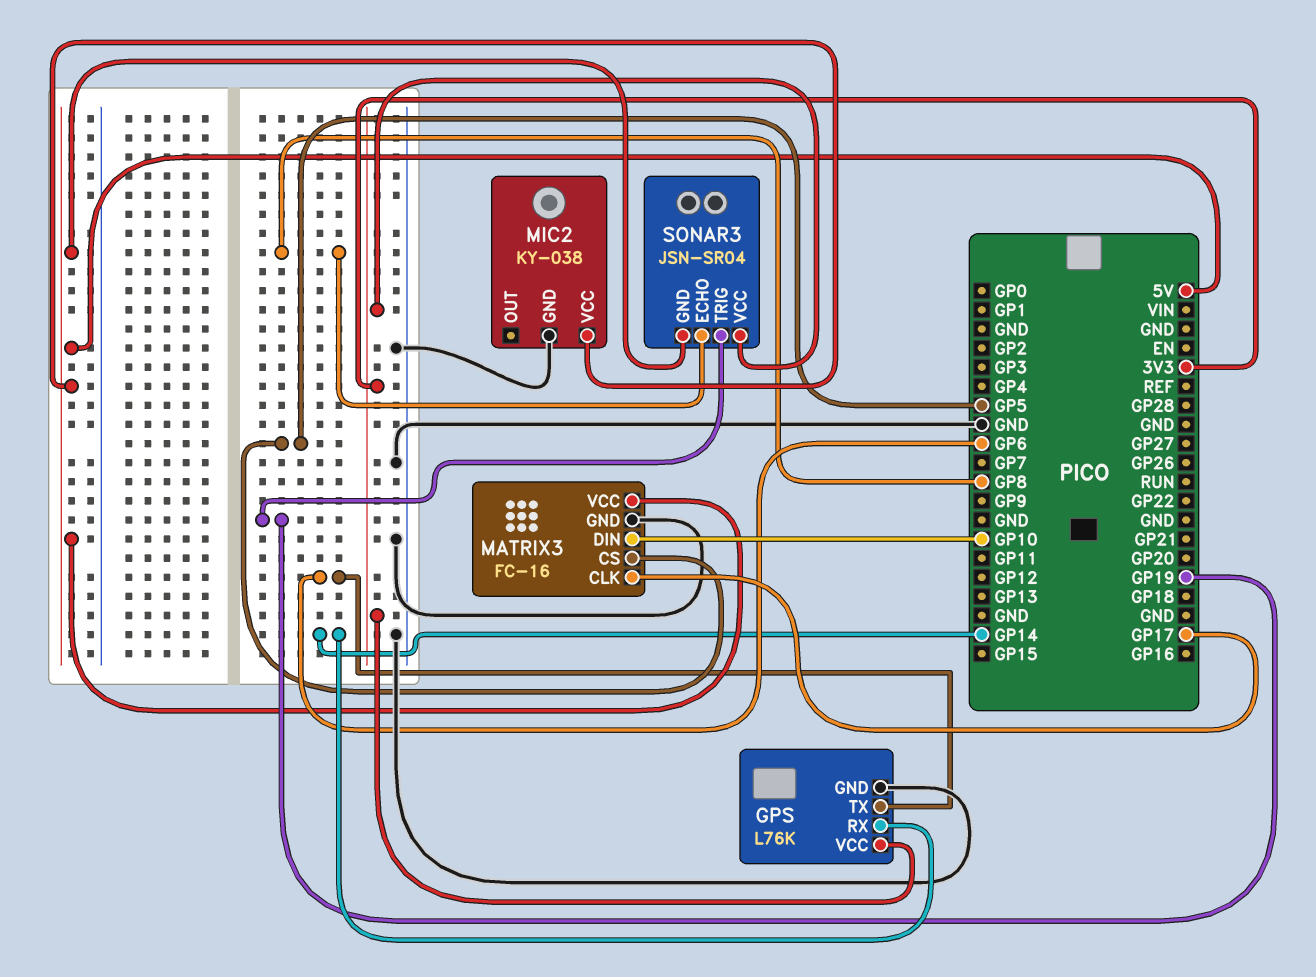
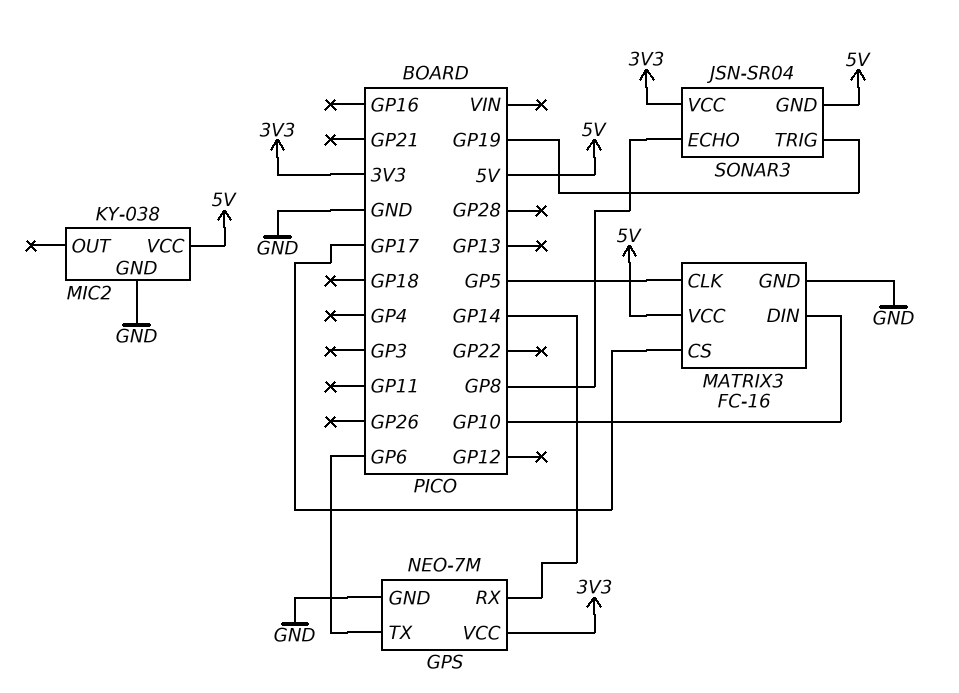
GPS: L76K -> NEO-7M
MATRIX3 pin CLK: GP17 -> GP5
MATRIX3 pin CS: GP5 -> GP17

